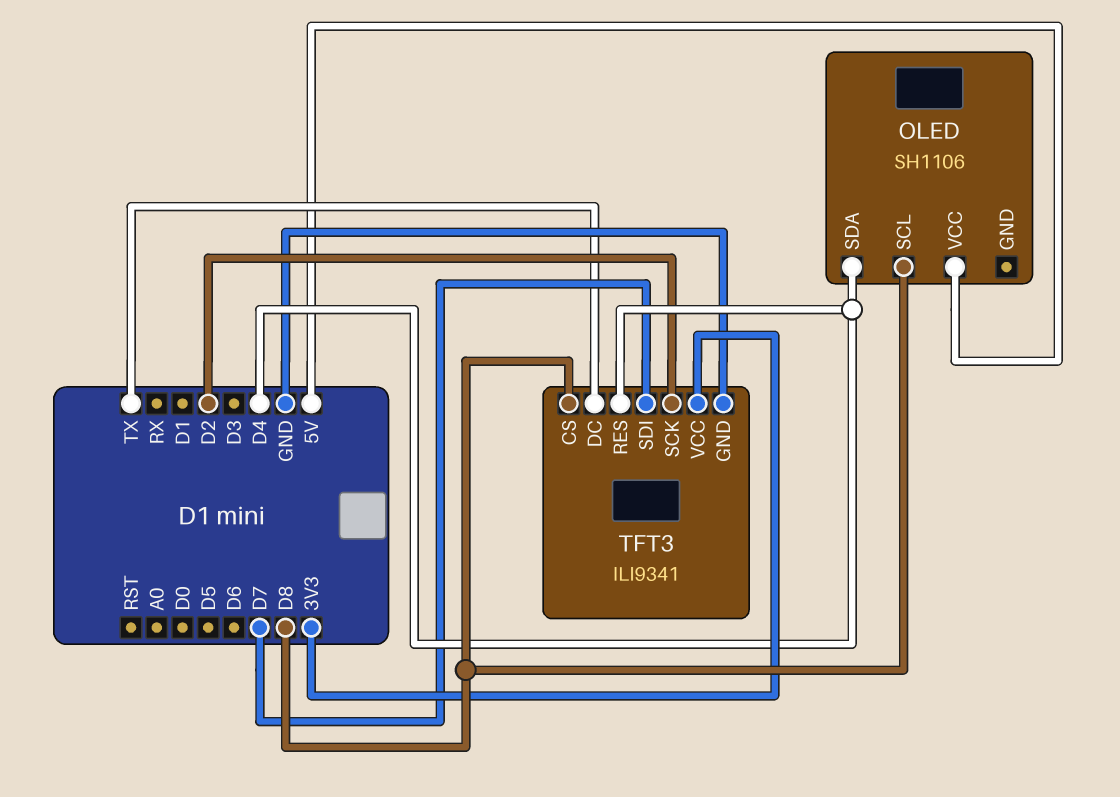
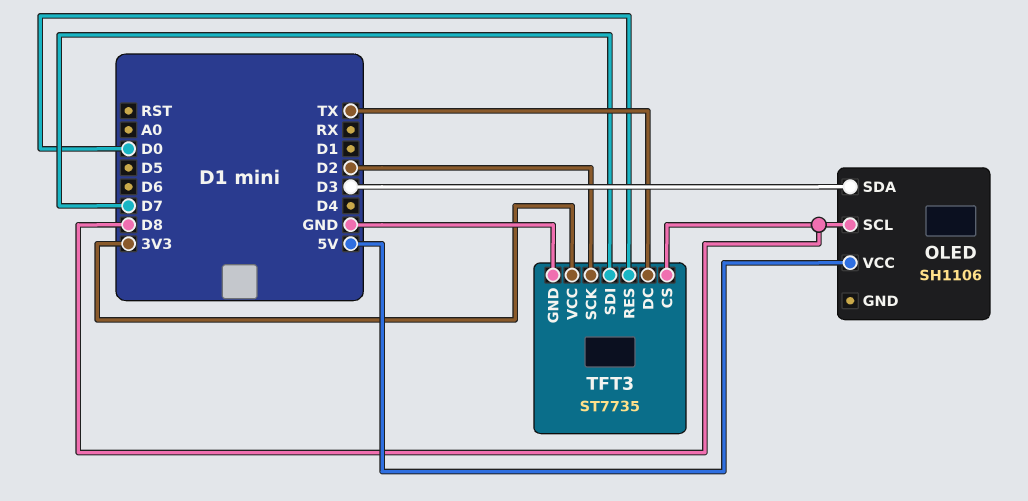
OLED pin SDA: D4 -> D3
TFT3: ILI9341 -> ST7735
TFT3 pin RES: D4 -> D0

